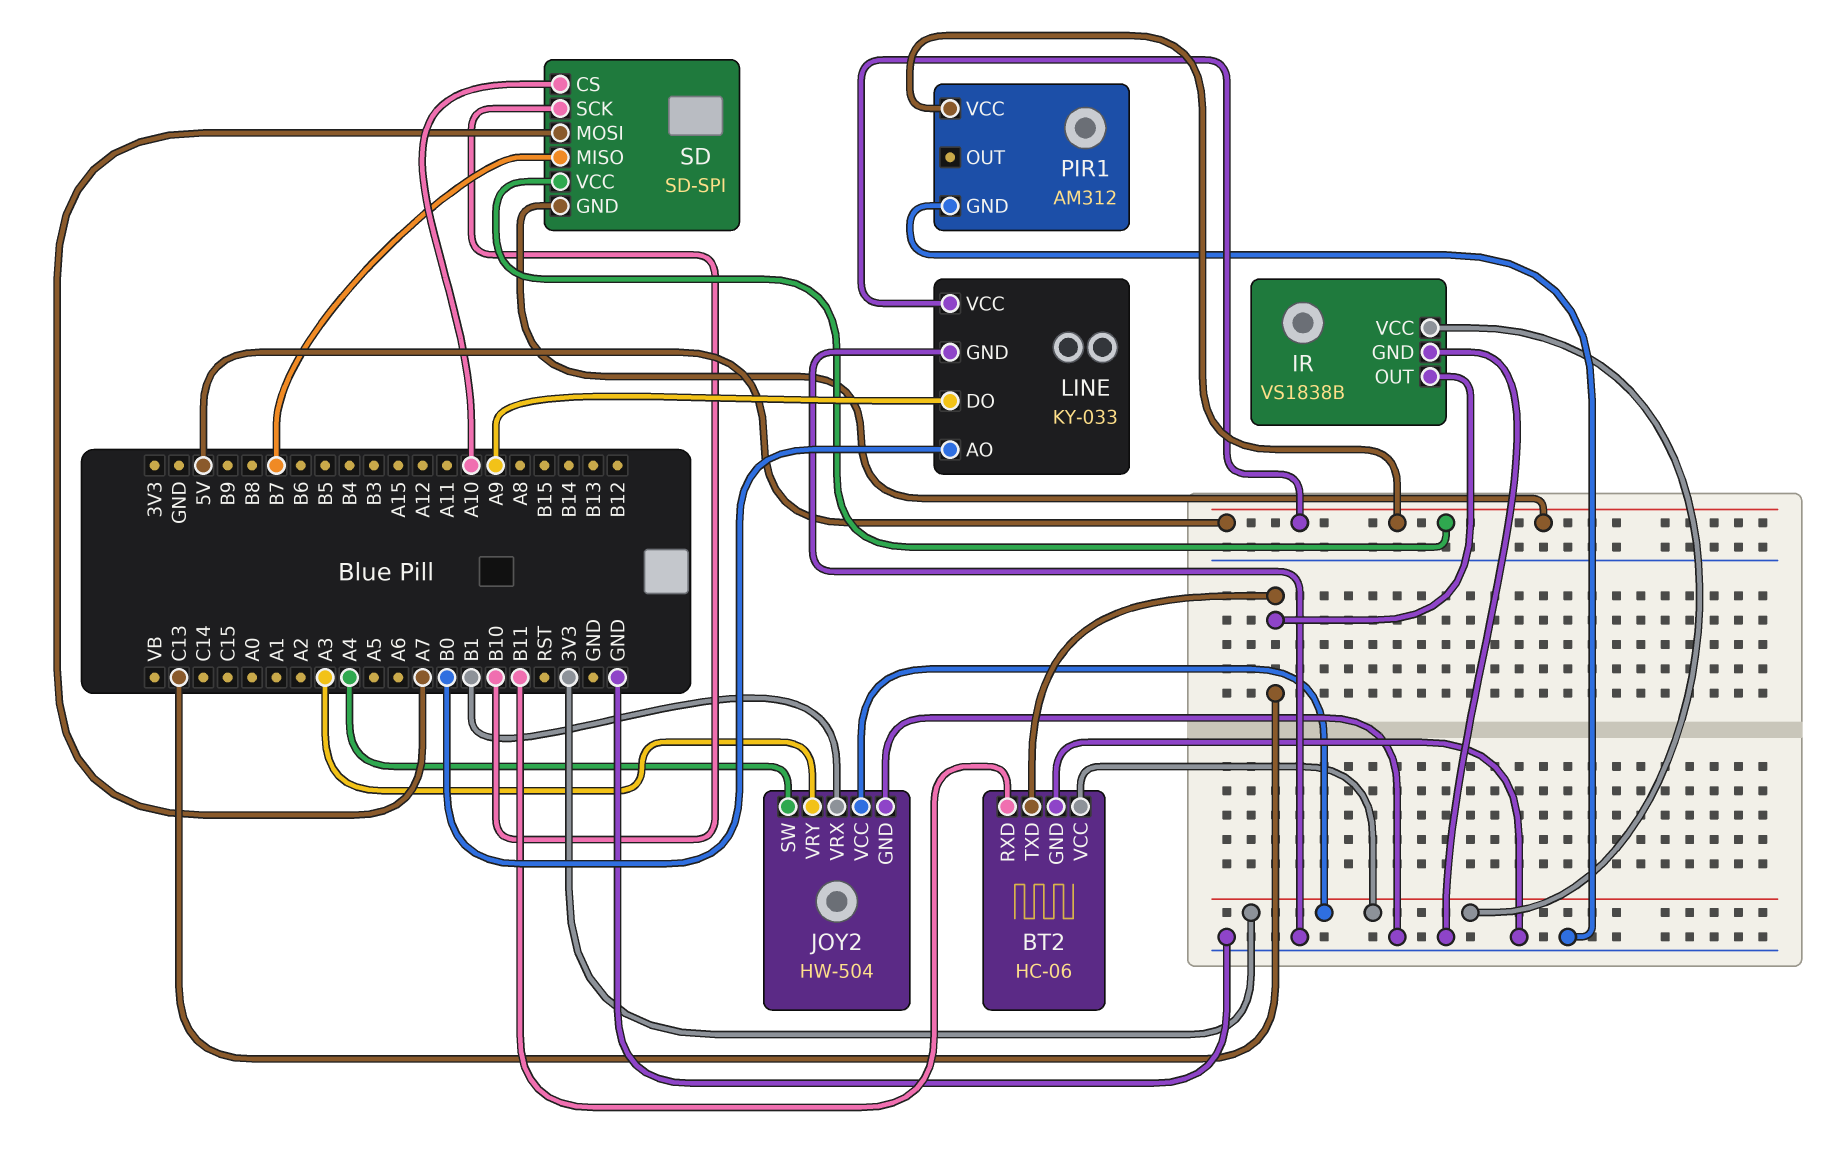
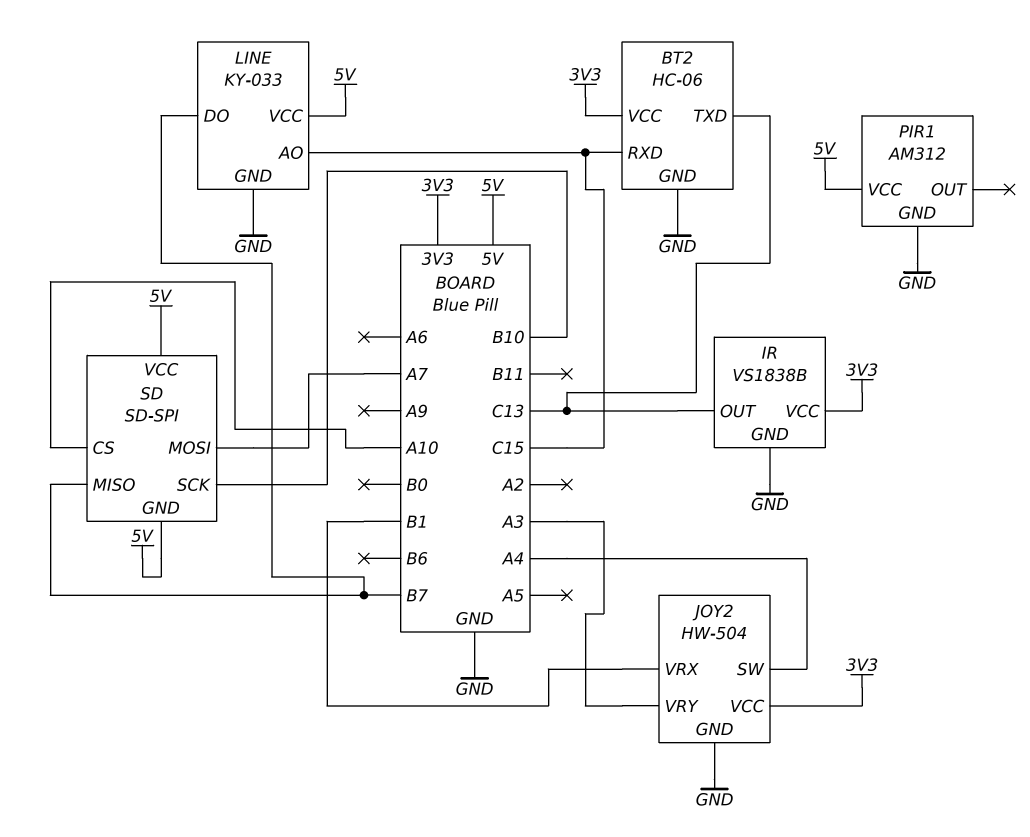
BT2 pin RXD: B11 -> C15
LINE pin AO: B0 -> C15
LINE pin DO: A9 -> B7

